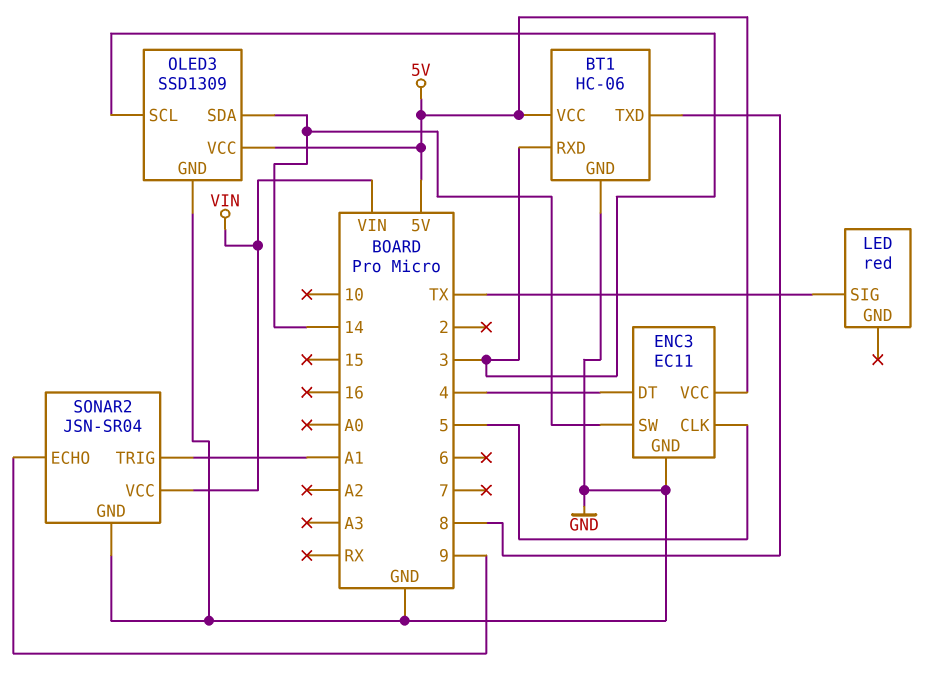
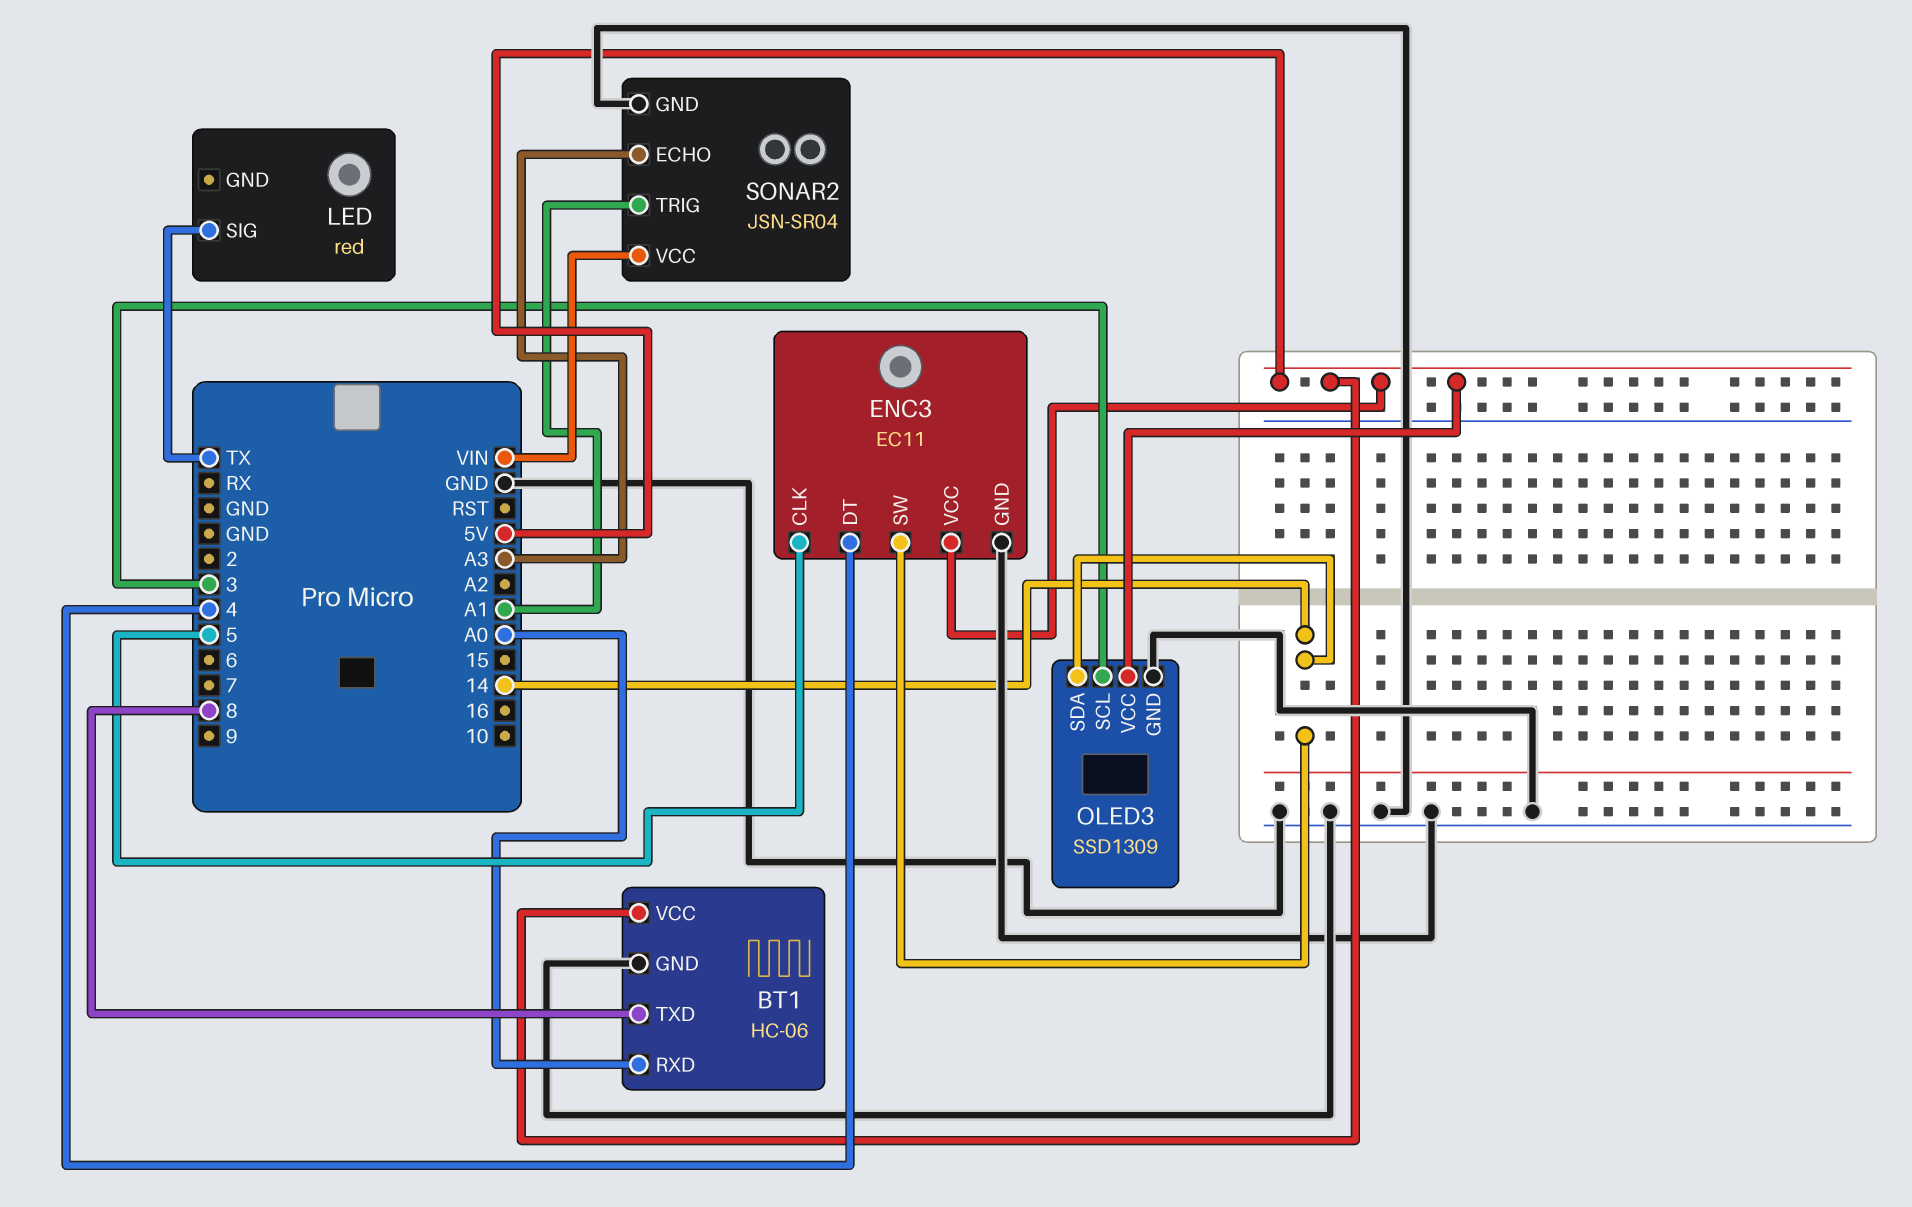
BT1 pin RXD: 3 -> A0
SONAR2 pin ECHO: 9 -> A3

